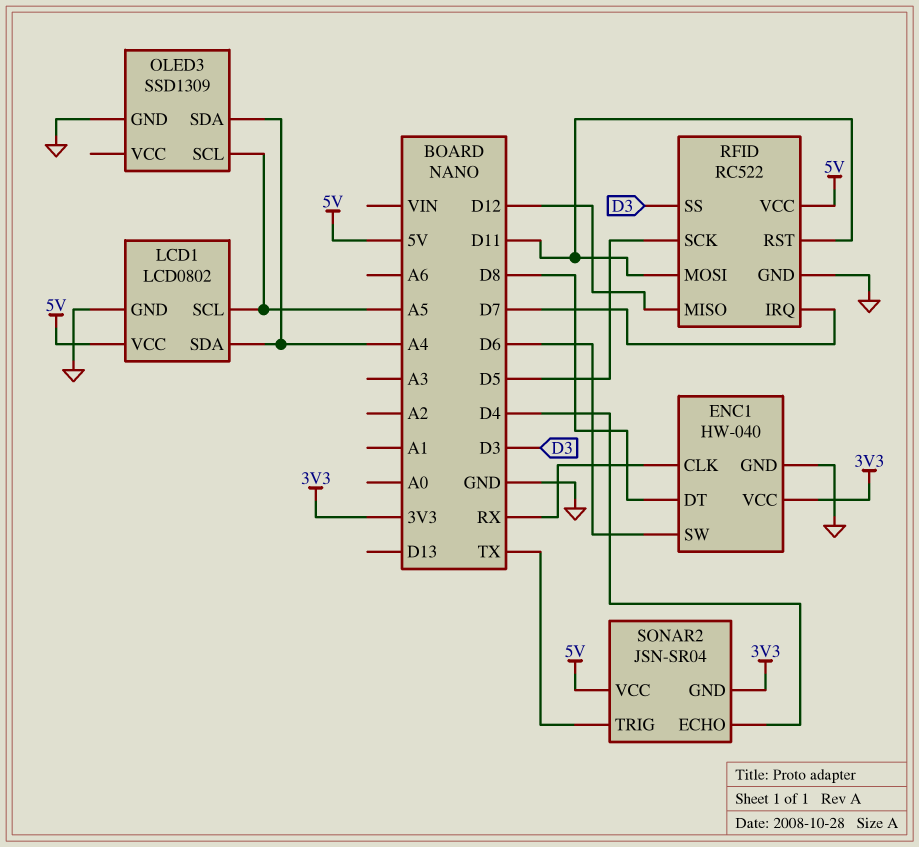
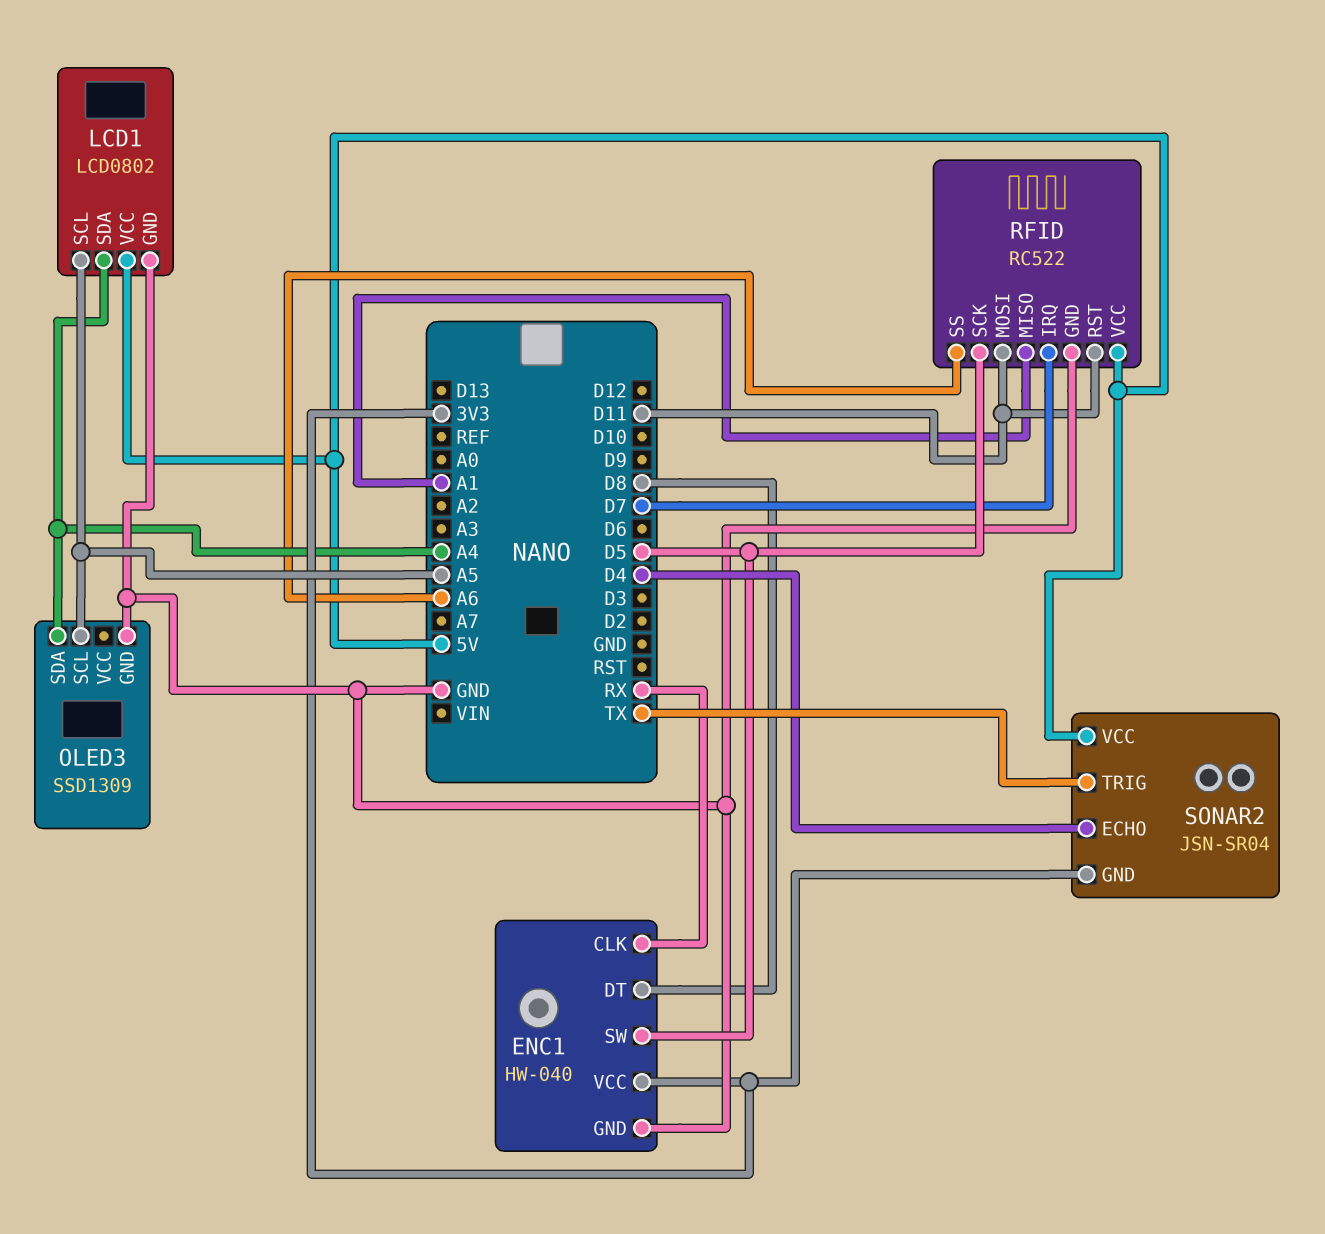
ENC1 pin SW: D6 -> D5
RFID pin MISO: D12 -> A1
RFID pin SS: D3 -> A6

